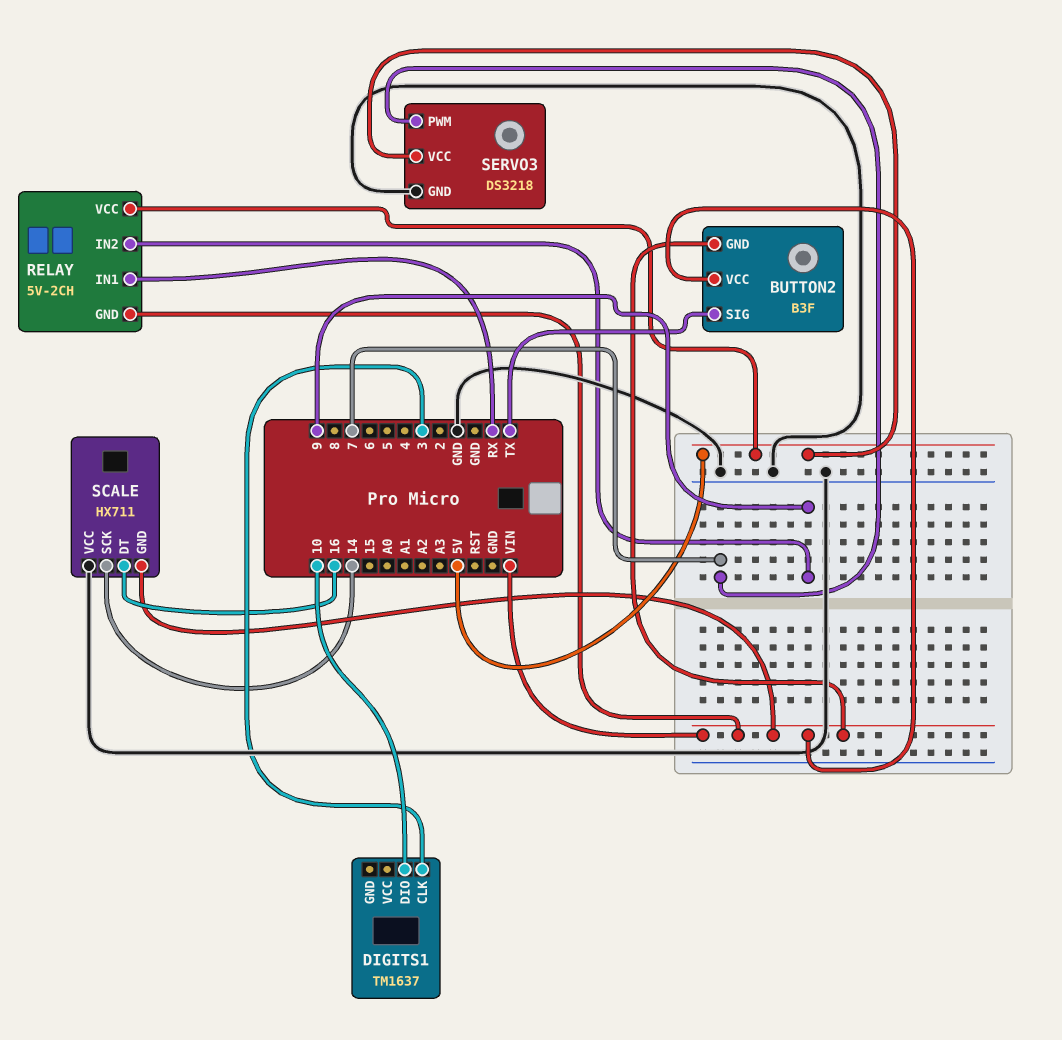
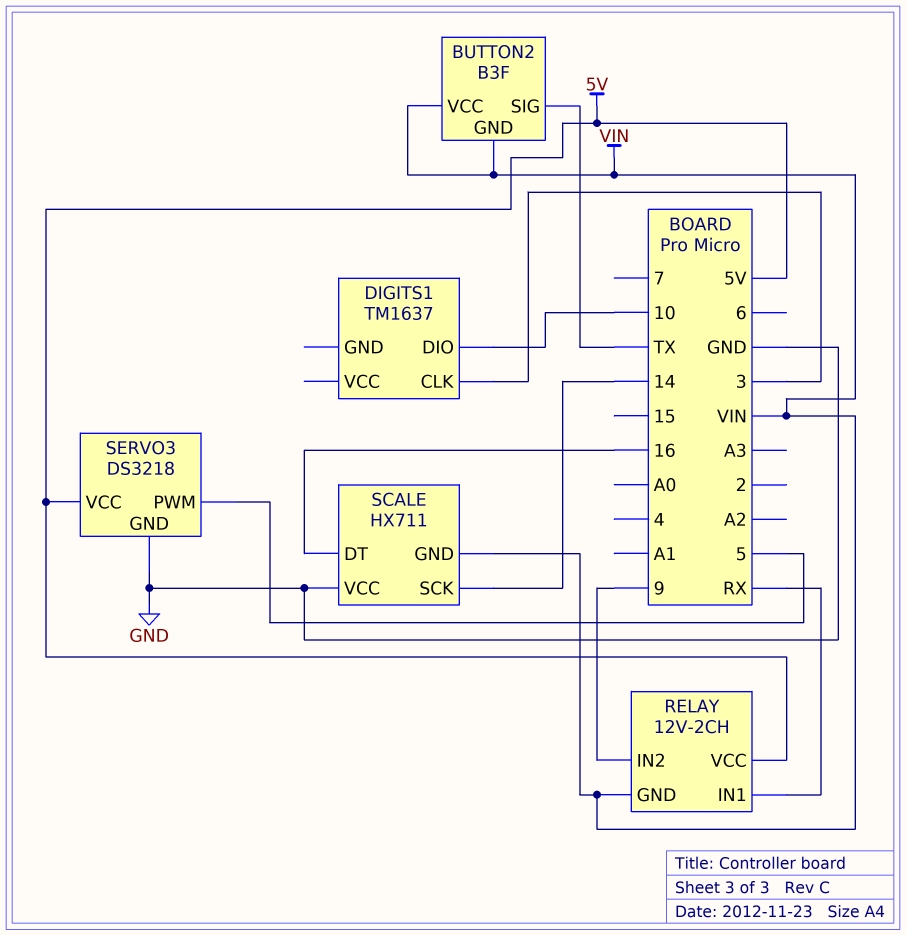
RELAY: 5V-2CH -> 12V-2CH
SERVO3 pin PWM: 7 -> 5

